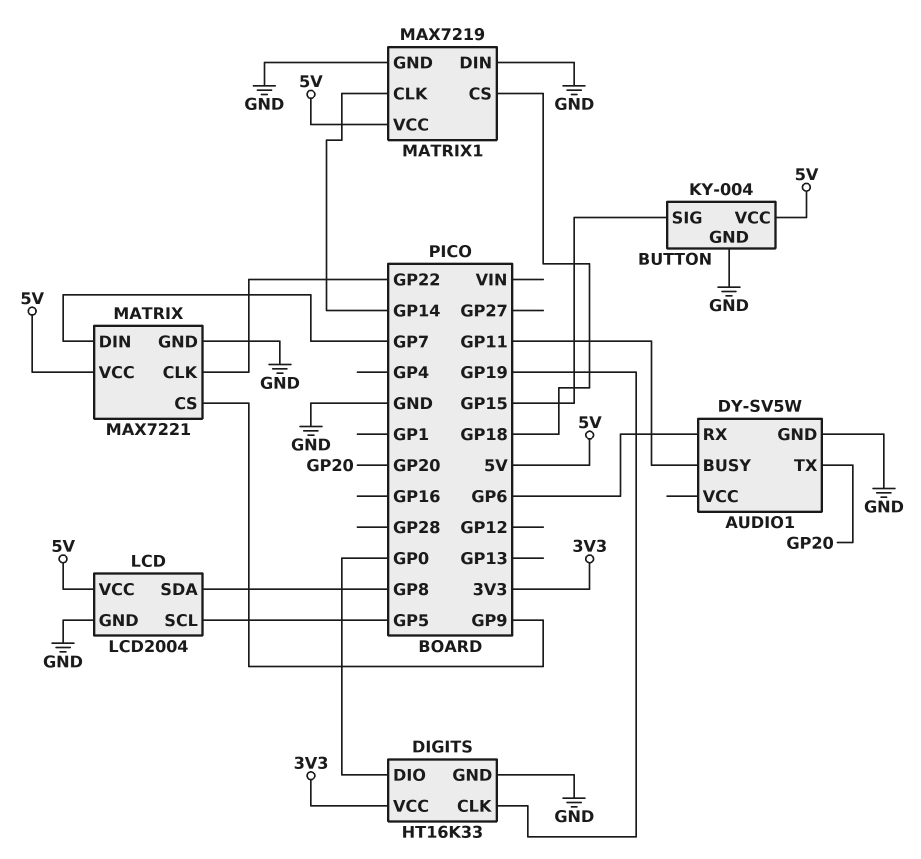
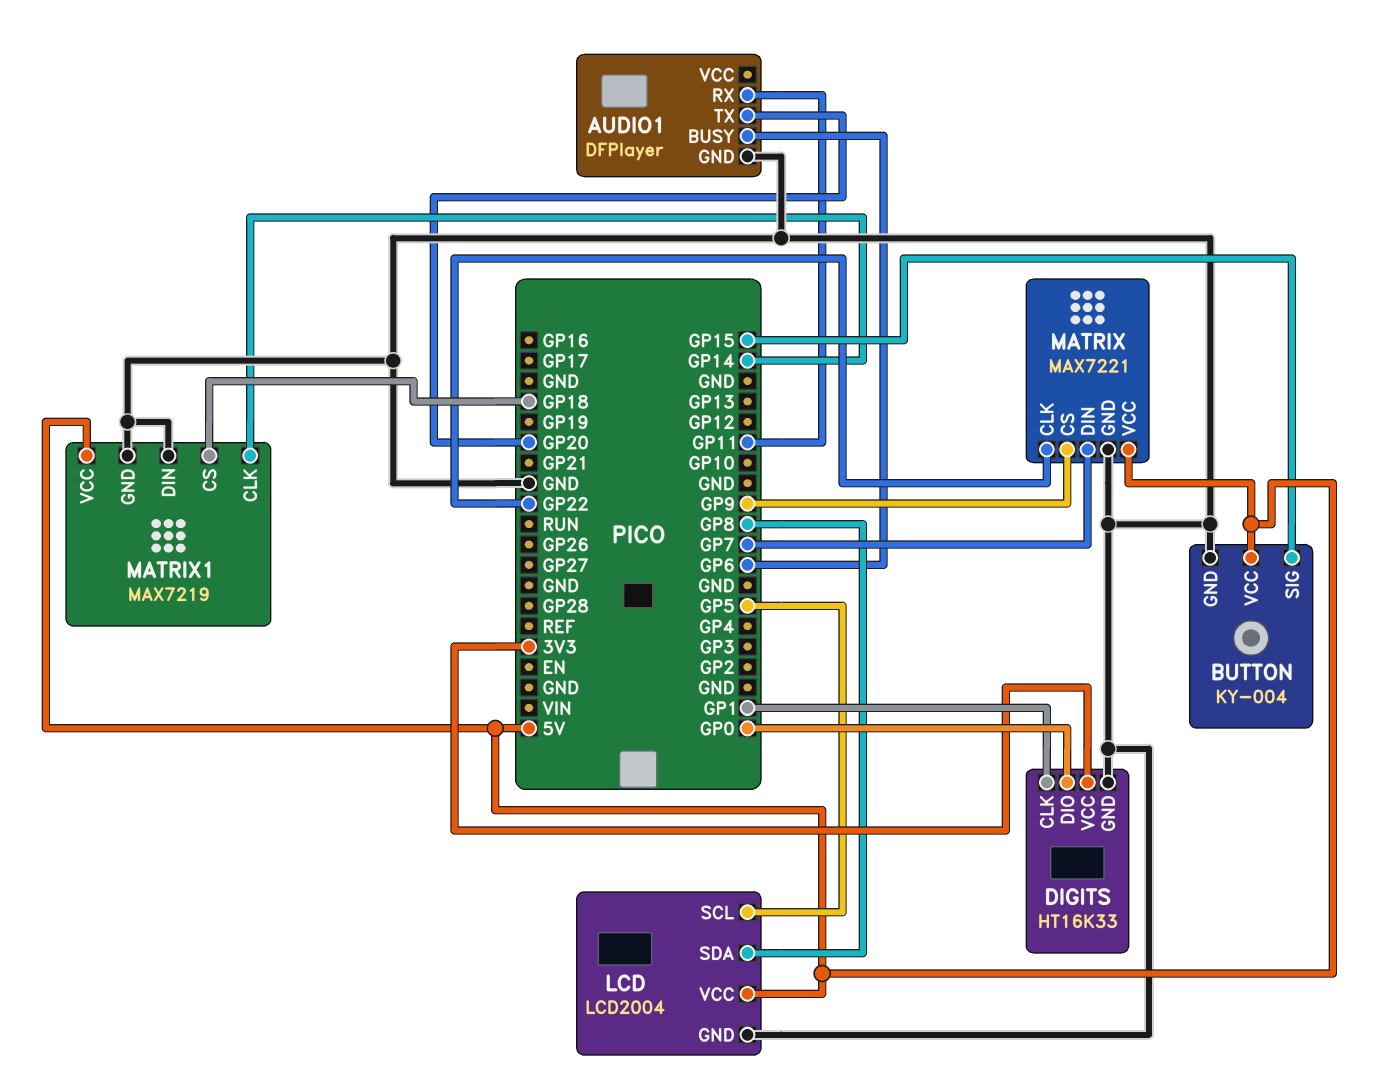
AUDIO1: DY-SV5W -> DFPlayer
AUDIO1 pin BUSY: GP11 -> GP6
AUDIO1 pin RX: GP6 -> GP11
DIGITS pin CLK: GP19 -> GP1

